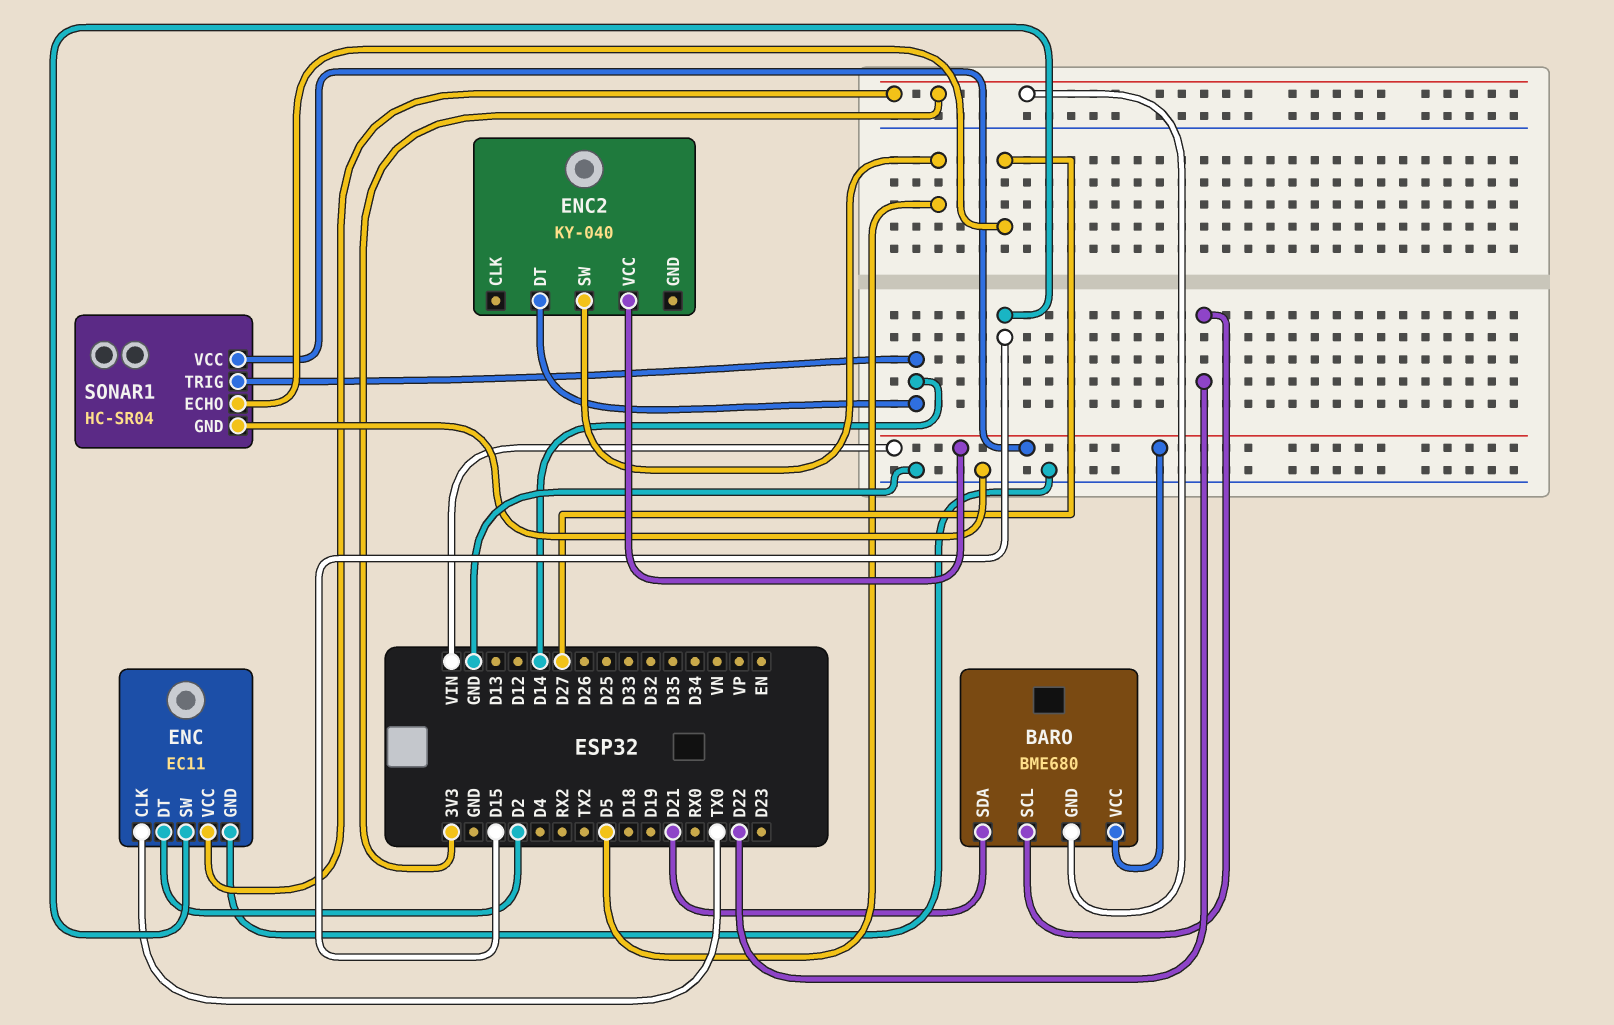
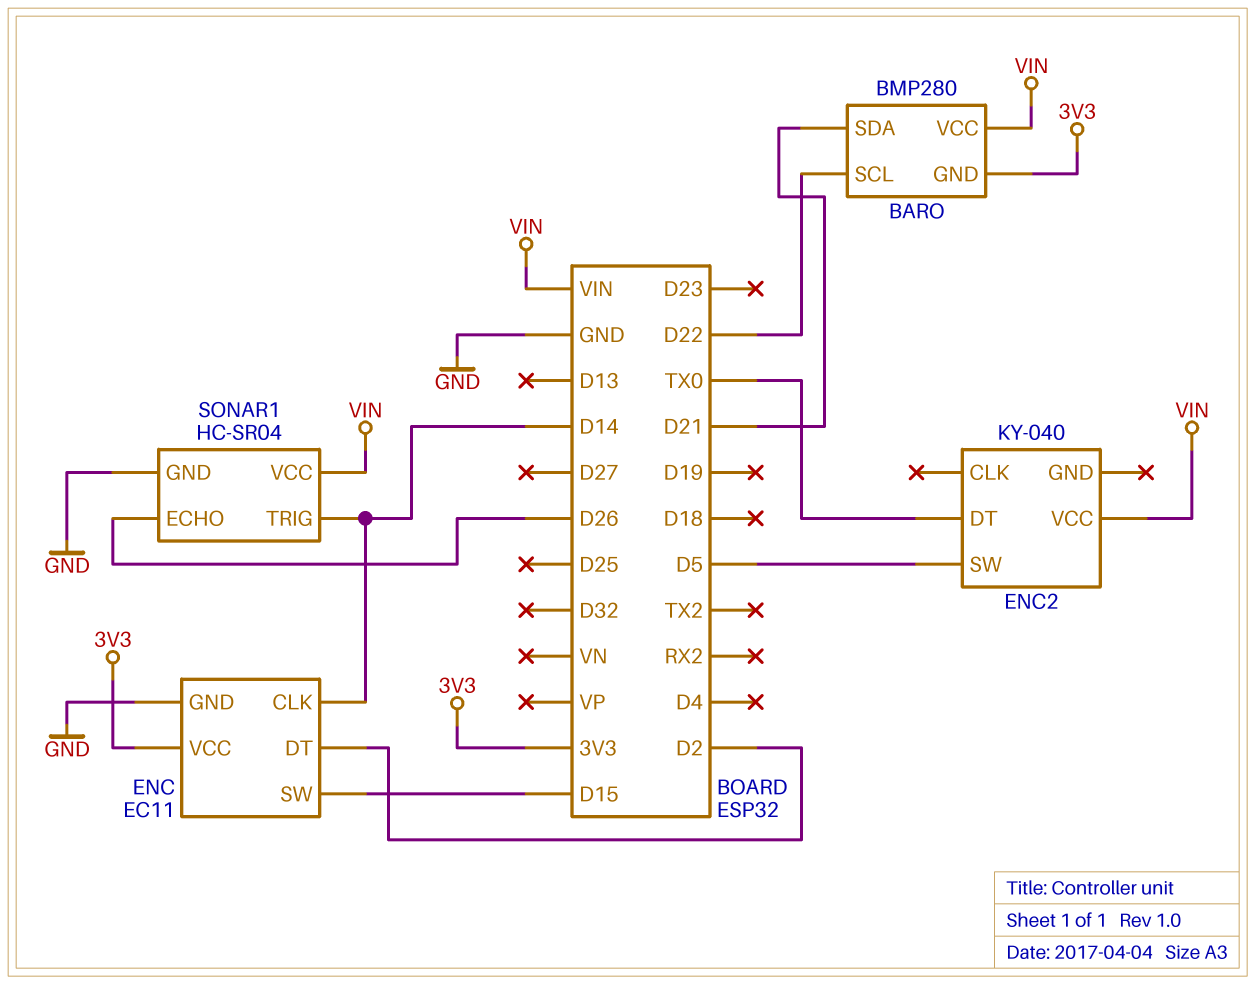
BARO: BME680 -> BMP280
ENC pin CLK: TX0 -> D14
ENC2 pin DT: D14 -> TX0
SONAR1 pin ECHO: D27 -> D26

